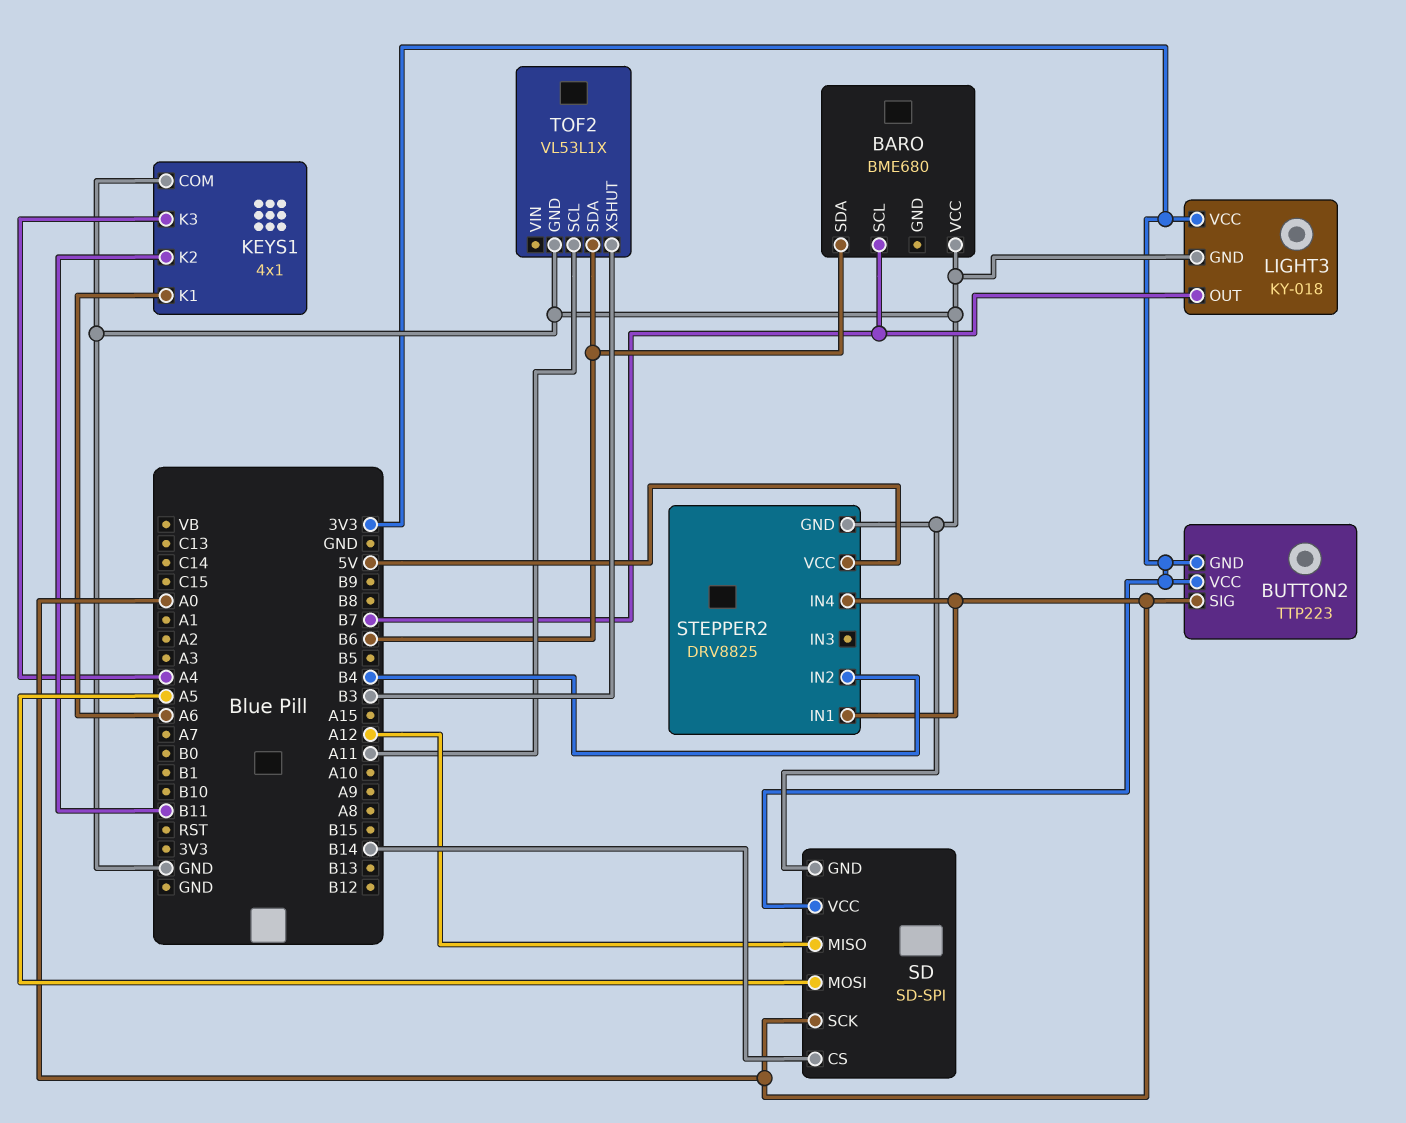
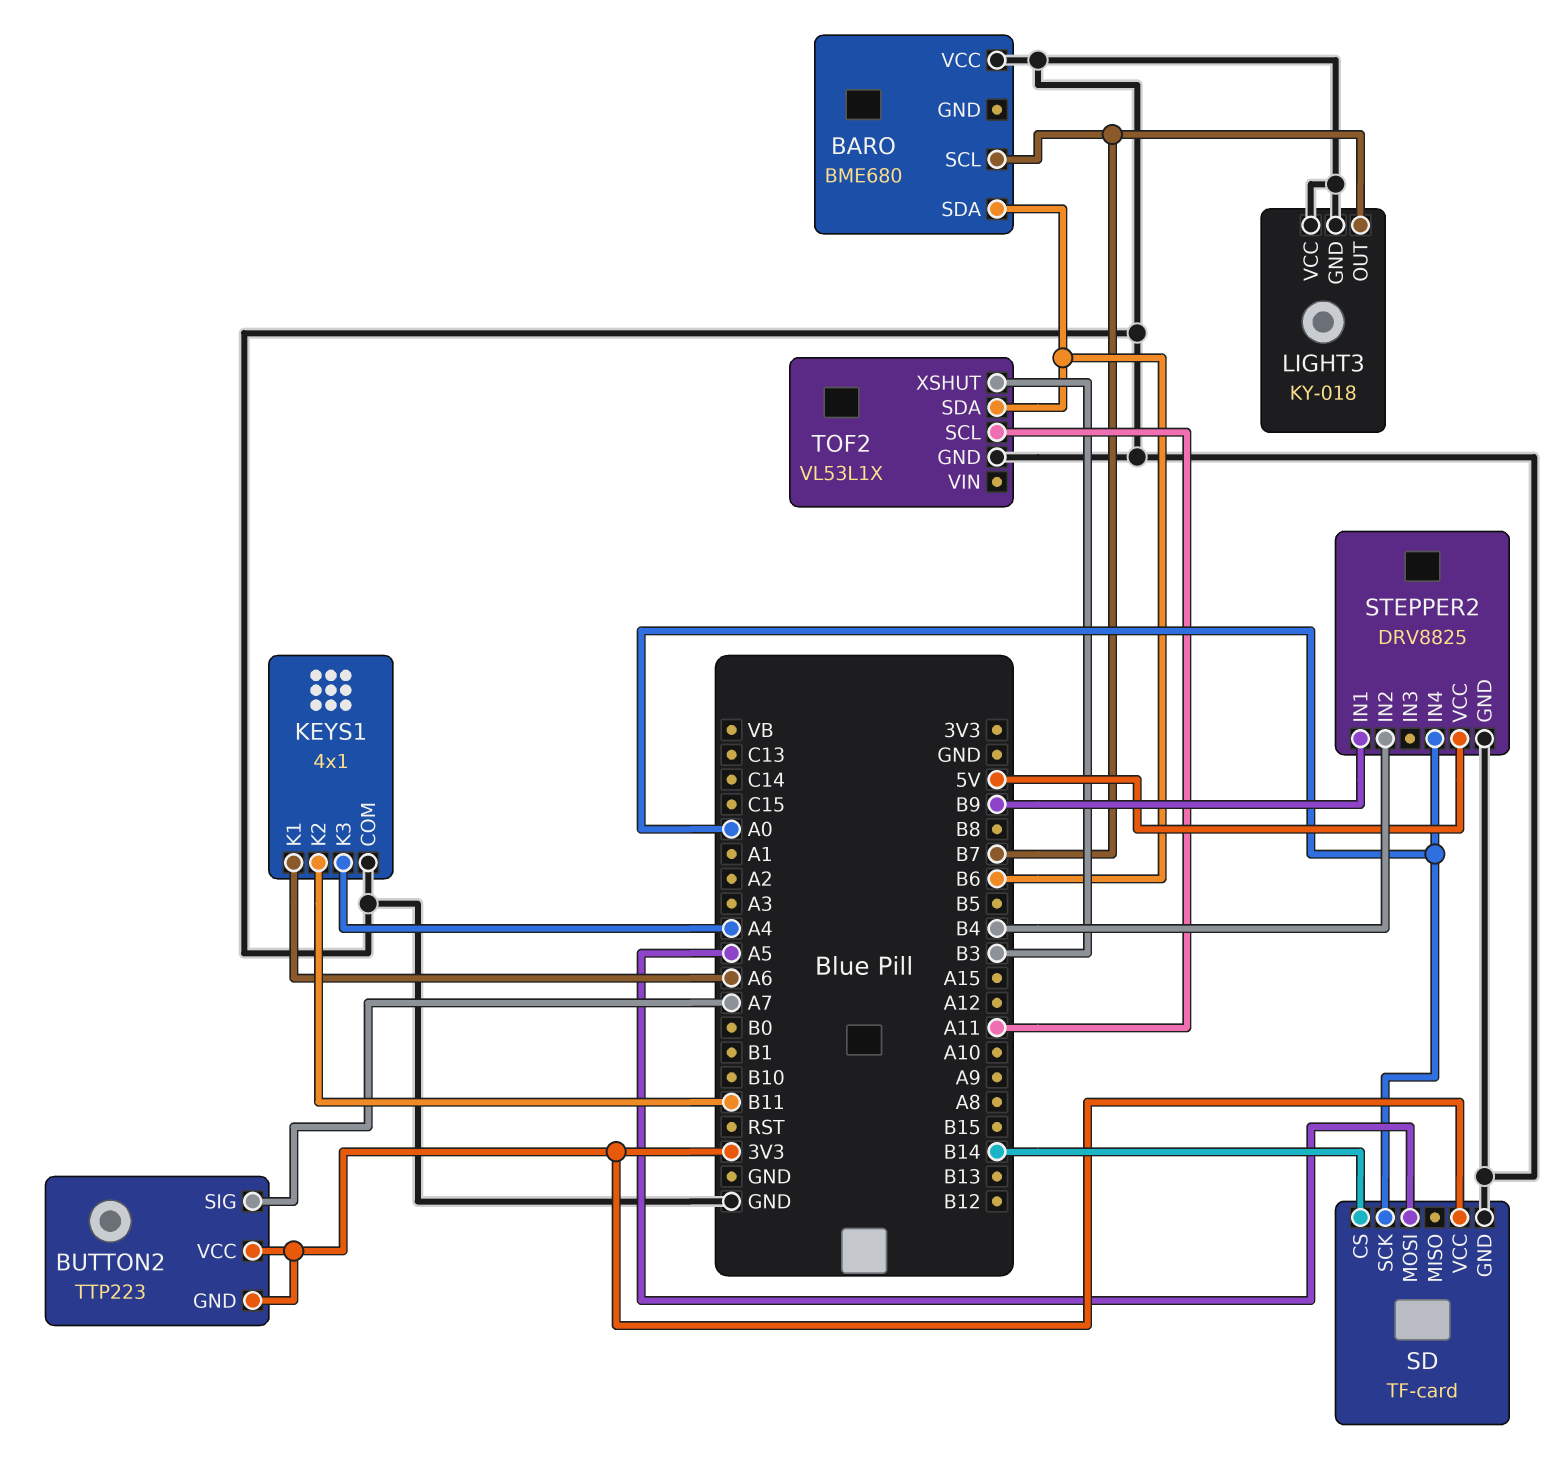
BUTTON2 pin SIG: A0 -> A7
LIGHT3 pin VCC: 3V3 -> GND
SD: SD-SPI -> TF-card
SD pin MISO: A12 -> none
STEPPER2 pin IN1: A0 -> B9

